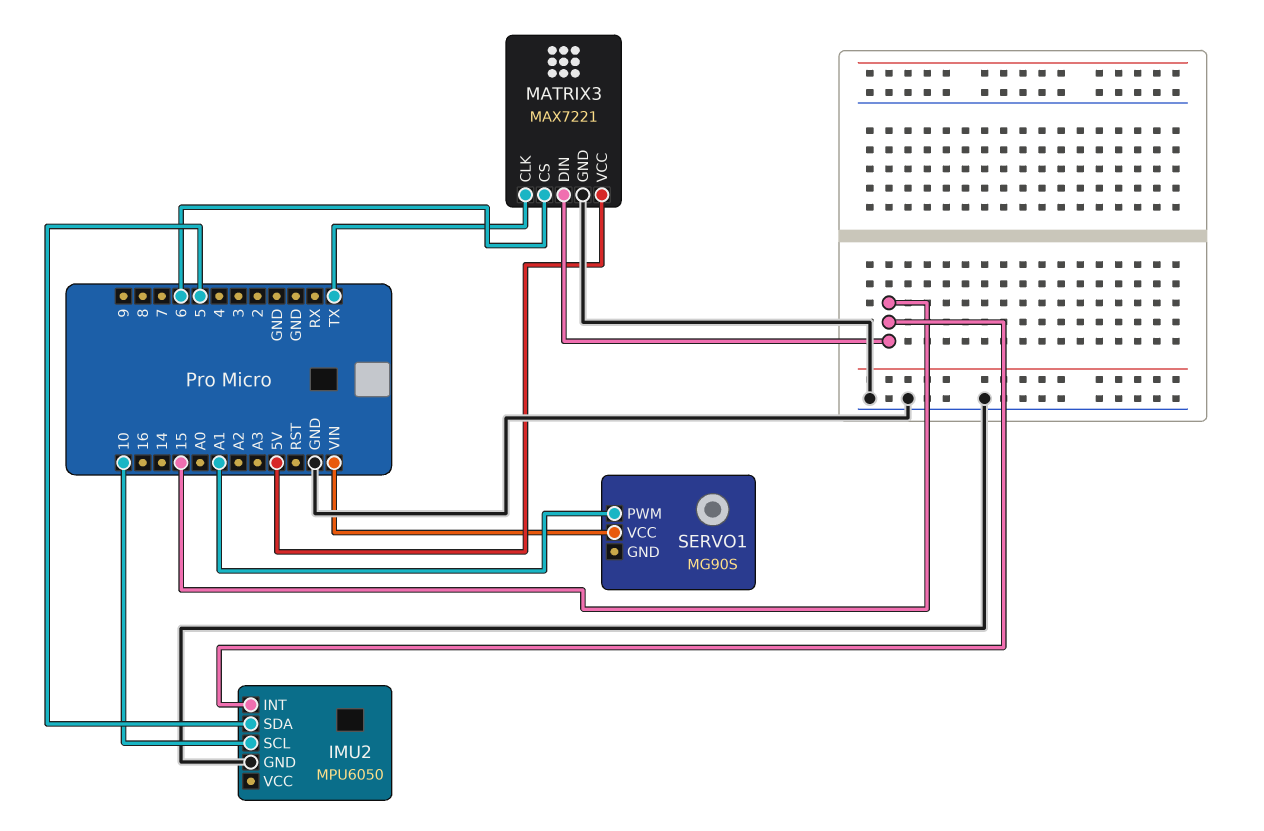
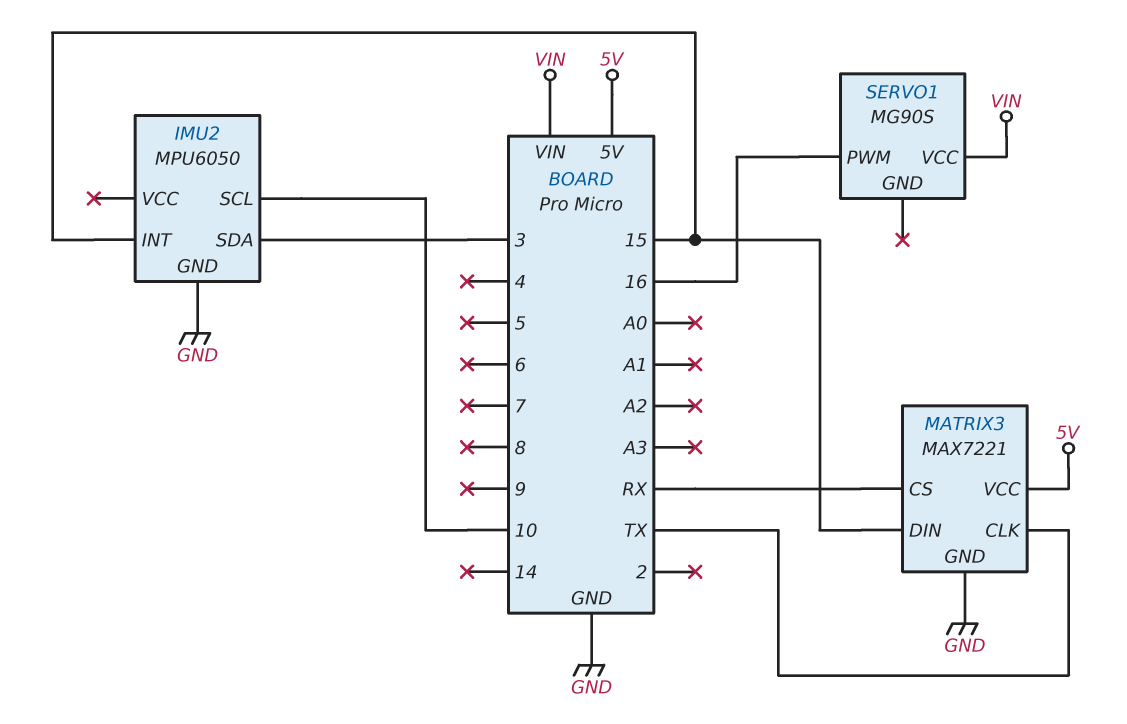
IMU2 pin SDA: 5 -> 3
MATRIX3 pin CS: 6 -> RX
SERVO1 pin PWM: A1 -> 16

